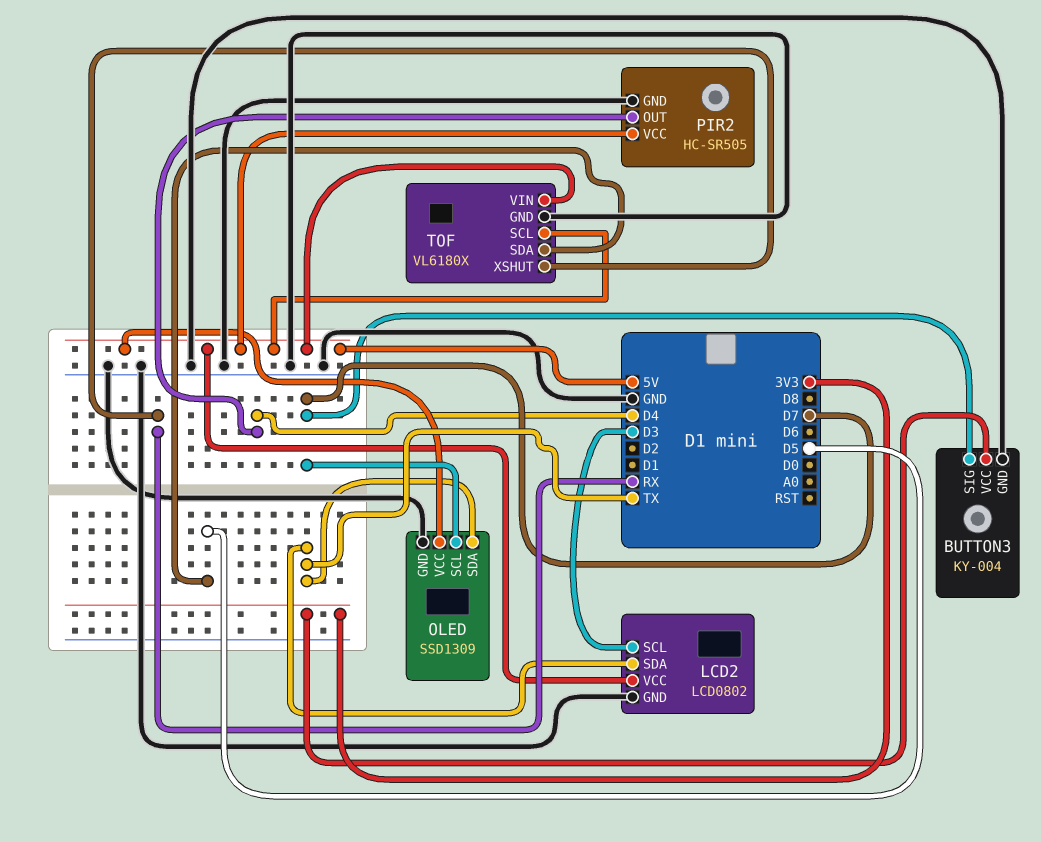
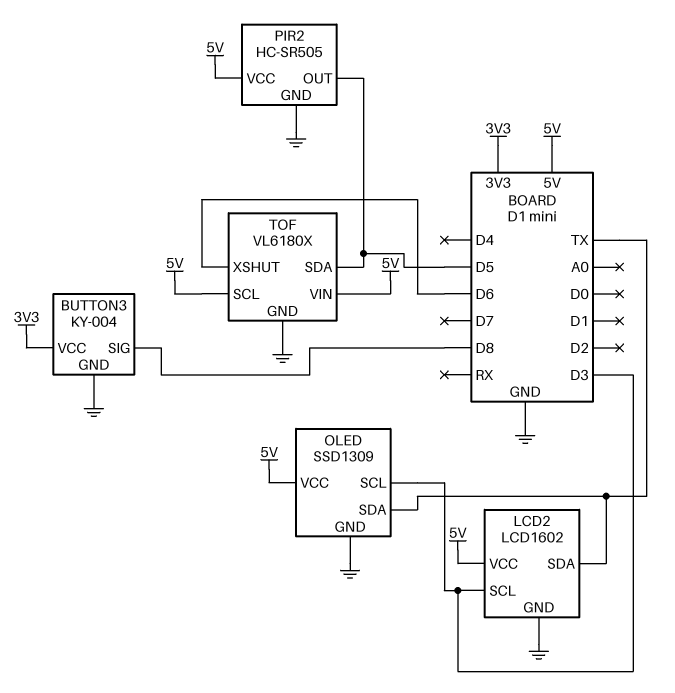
BUTTON3 pin SIG: D7 -> D8
LCD2: LCD0802 -> LCD1602
OLED pin SCL: D7 -> D3
PIR2 pin OUT: D4 -> D5
TOF pin XSHUT: RX -> D6

